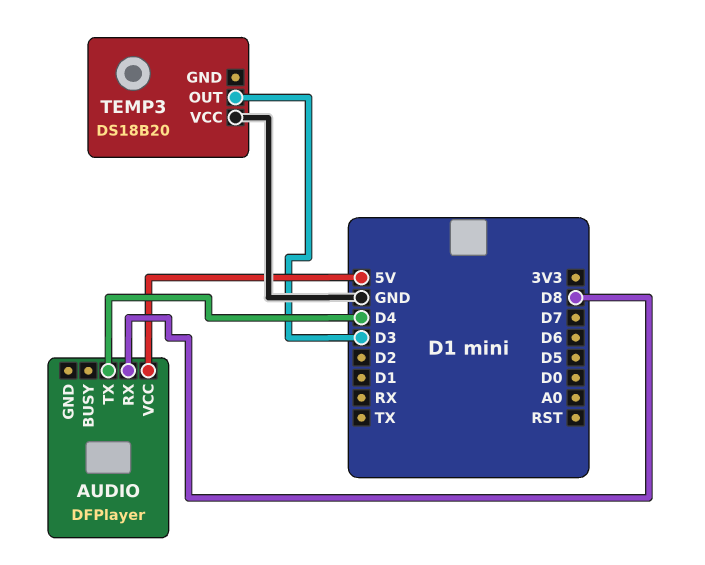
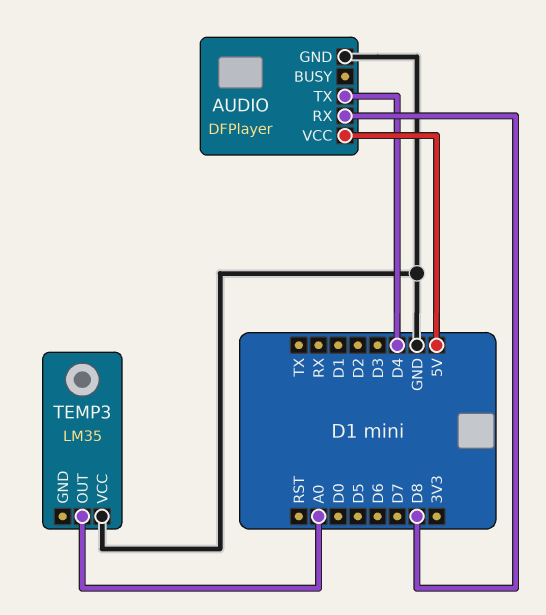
AUDIO pin GND: none -> GND
TEMP3: DS18B20 -> LM35
TEMP3 pin OUT: D3 -> A0

